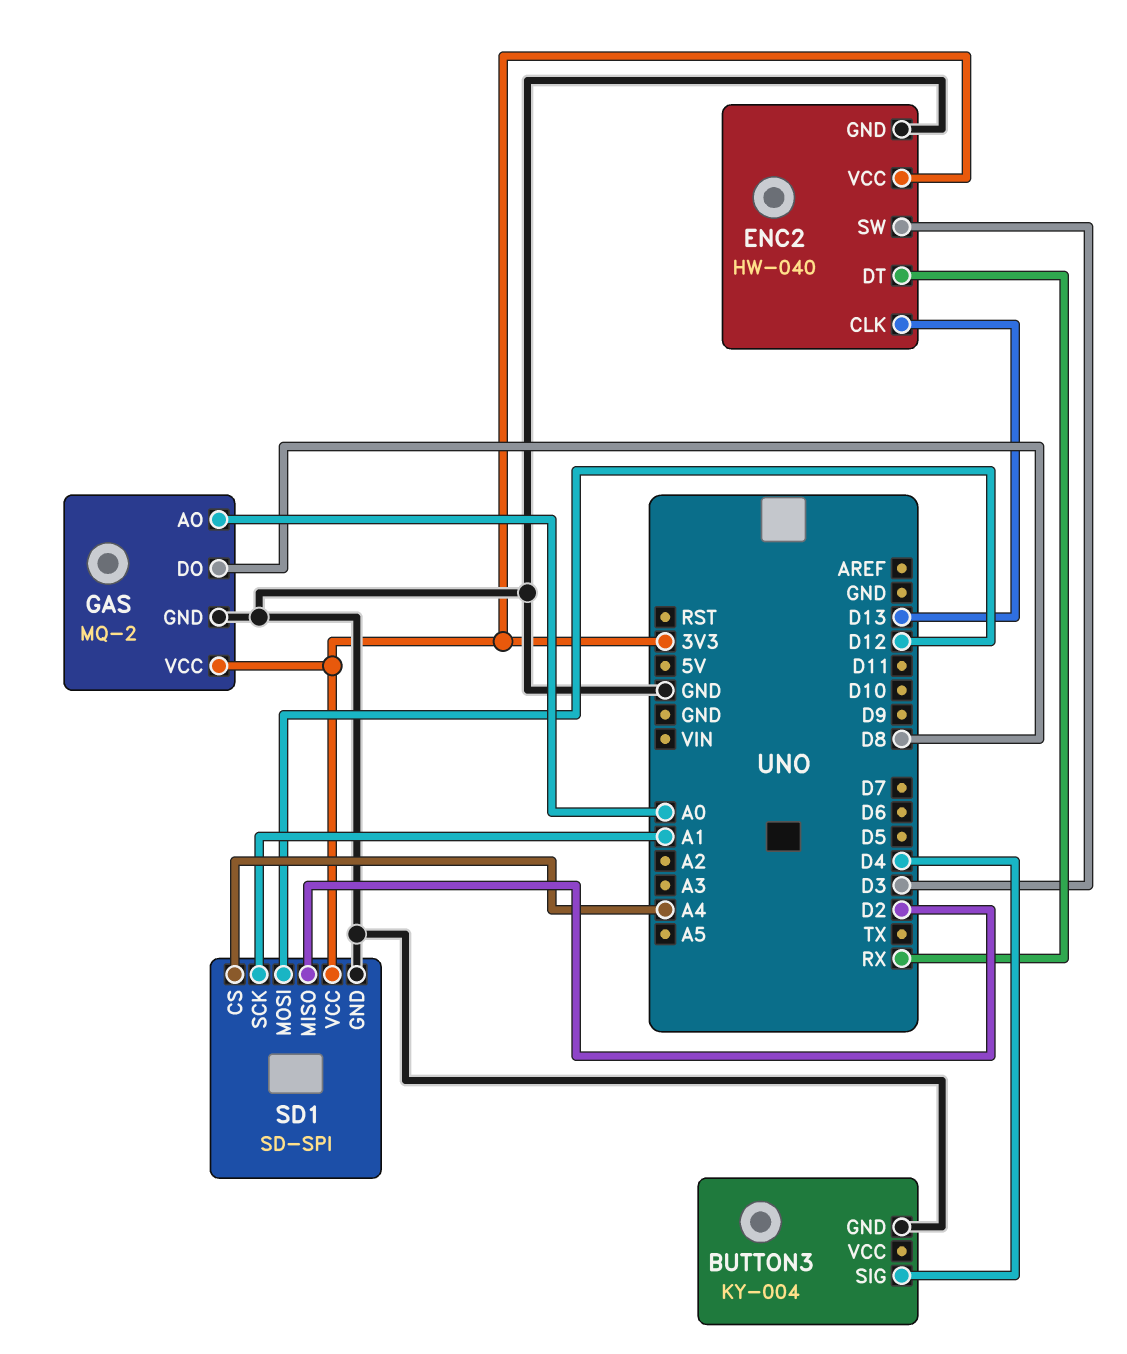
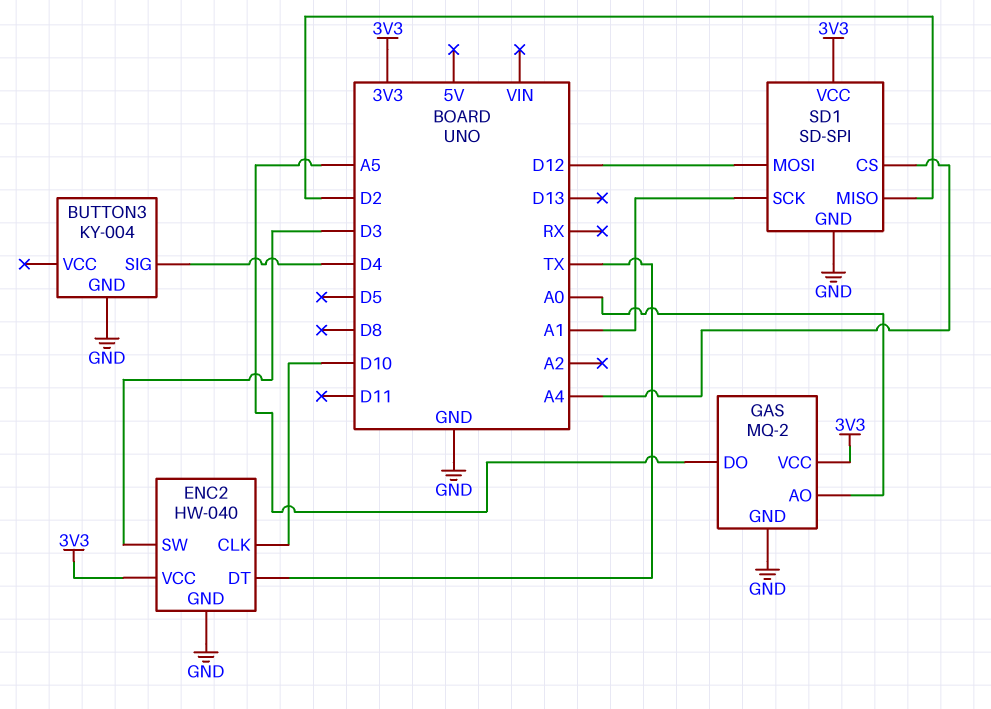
ENC2 pin CLK: D13 -> D10
ENC2 pin DT: RX -> TX
GAS pin DO: D8 -> A5

